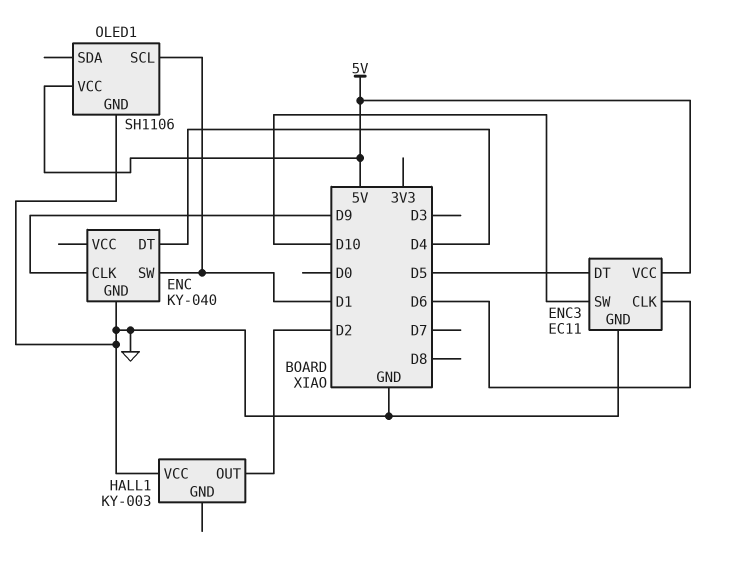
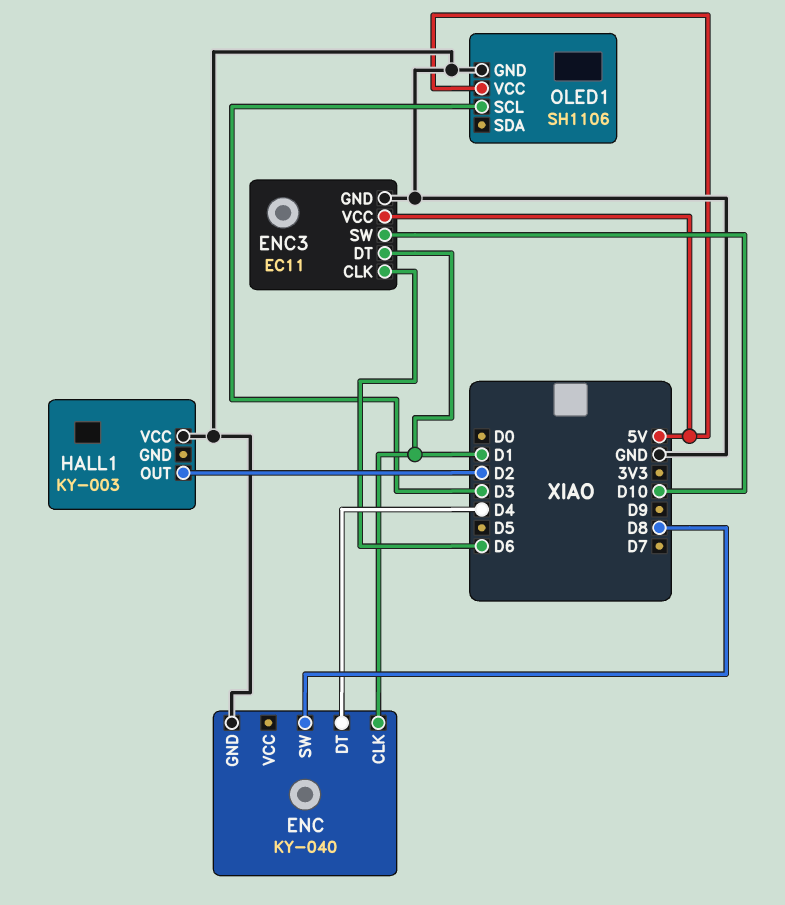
ENC pin CLK: D9 -> D1
ENC pin SW: D1 -> D8
ENC3 pin DT: D5 -> D1
OLED1 pin SCL: D1 -> D3

